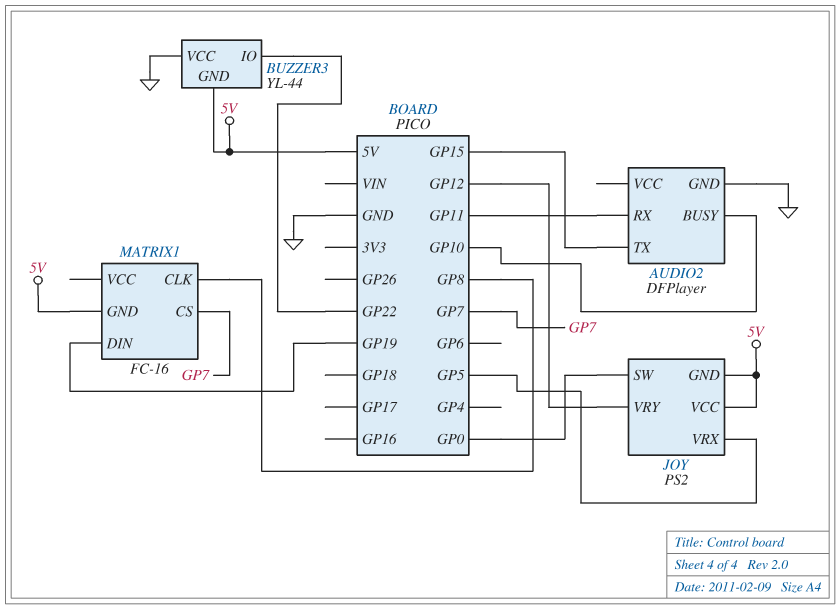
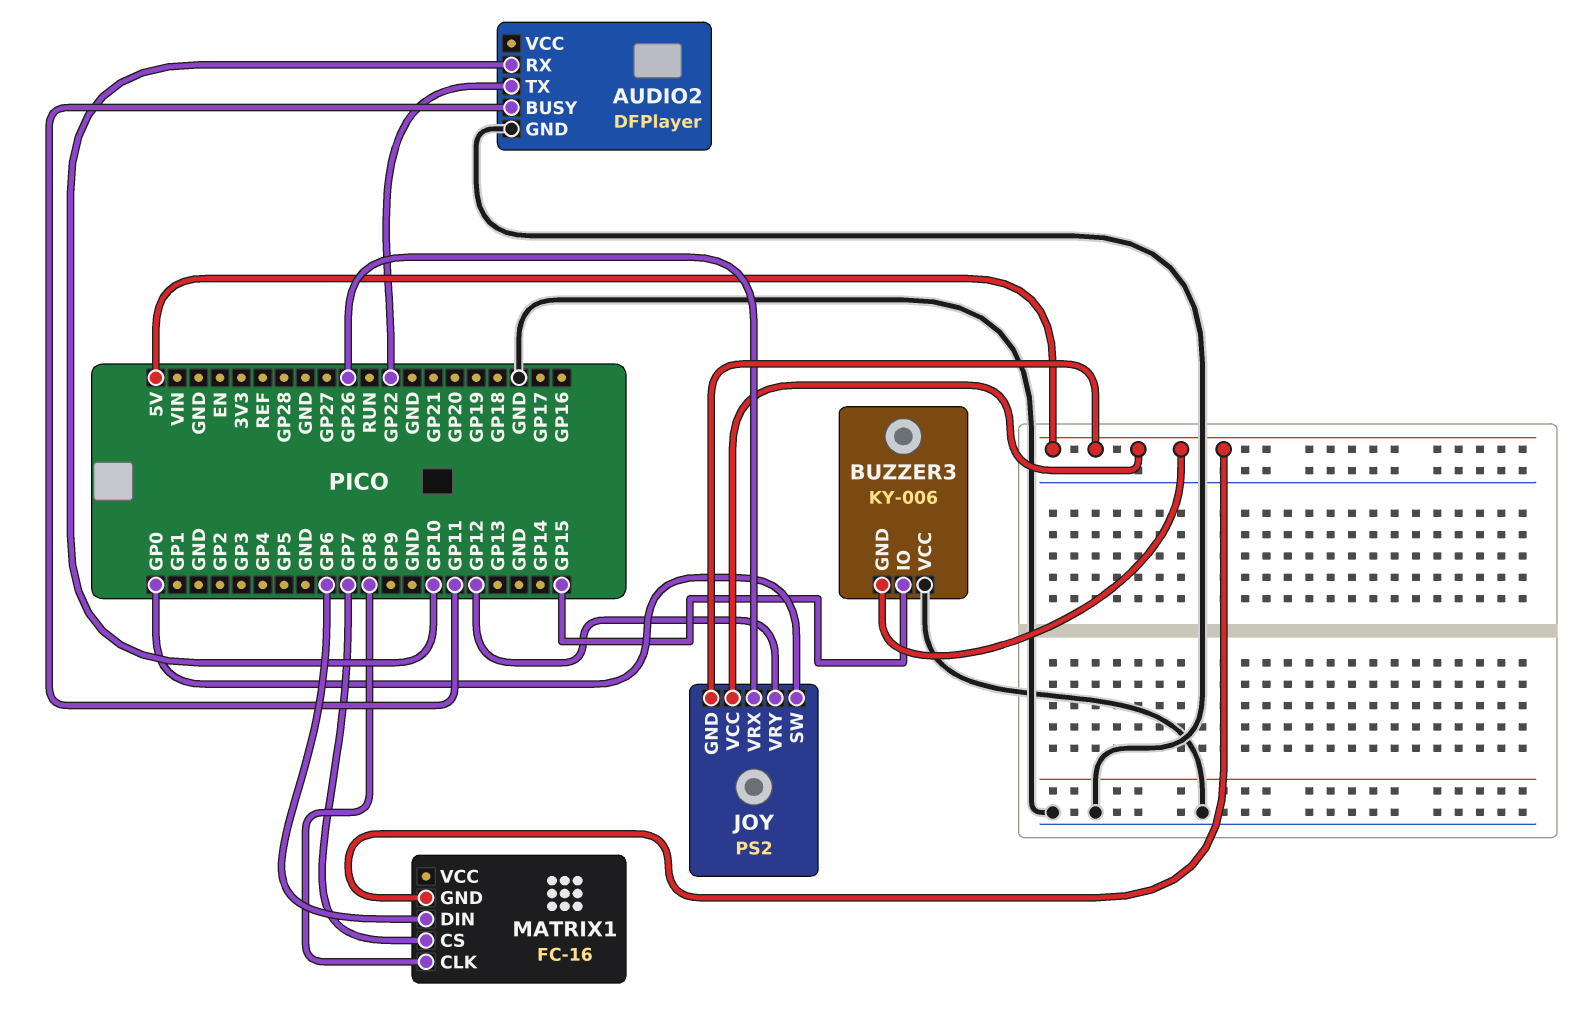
AUDIO2 pin BUSY: GP10 -> GP11
AUDIO2 pin RX: GP11 -> GP10
AUDIO2 pin TX: GP15 -> GP22
BUZZER3: YL-44 -> KY-006
BUZZER3 pin IO: GP22 -> GP15
JOY pin VRX: GP5 -> GP26
MATRIX1 pin DIN: GP19 -> GP6

